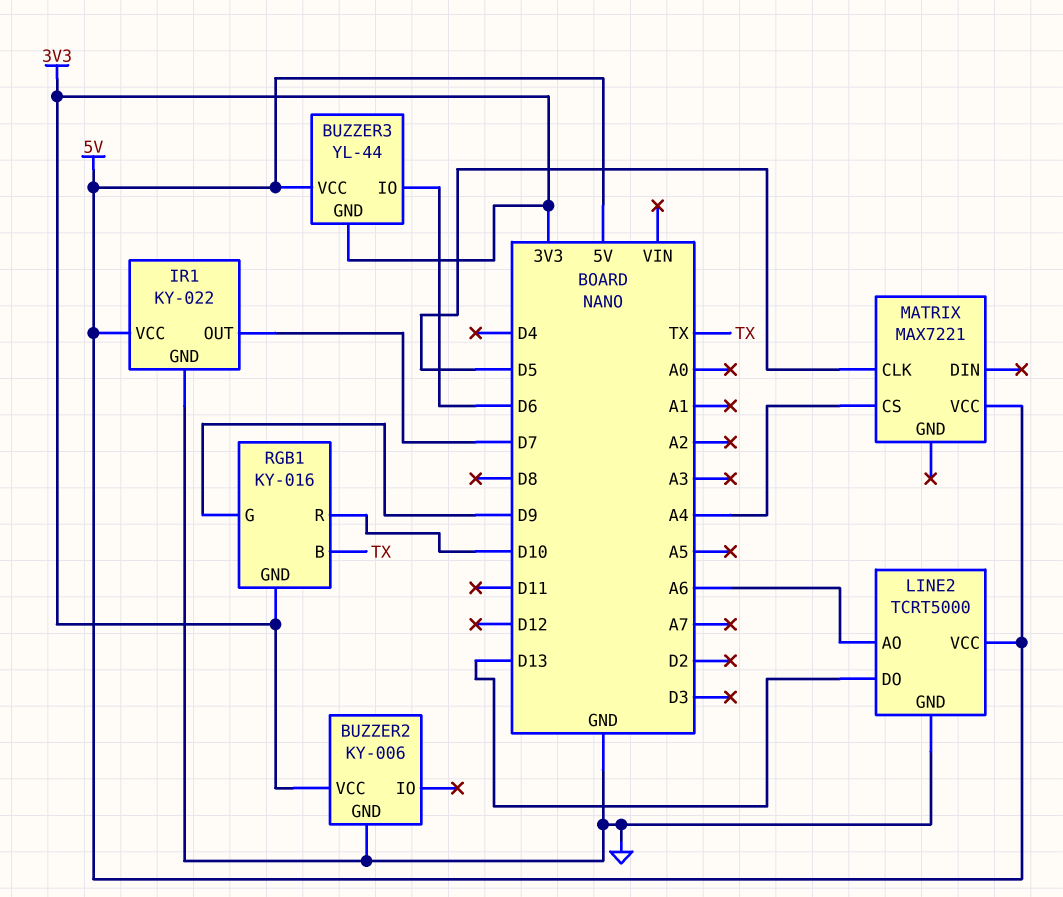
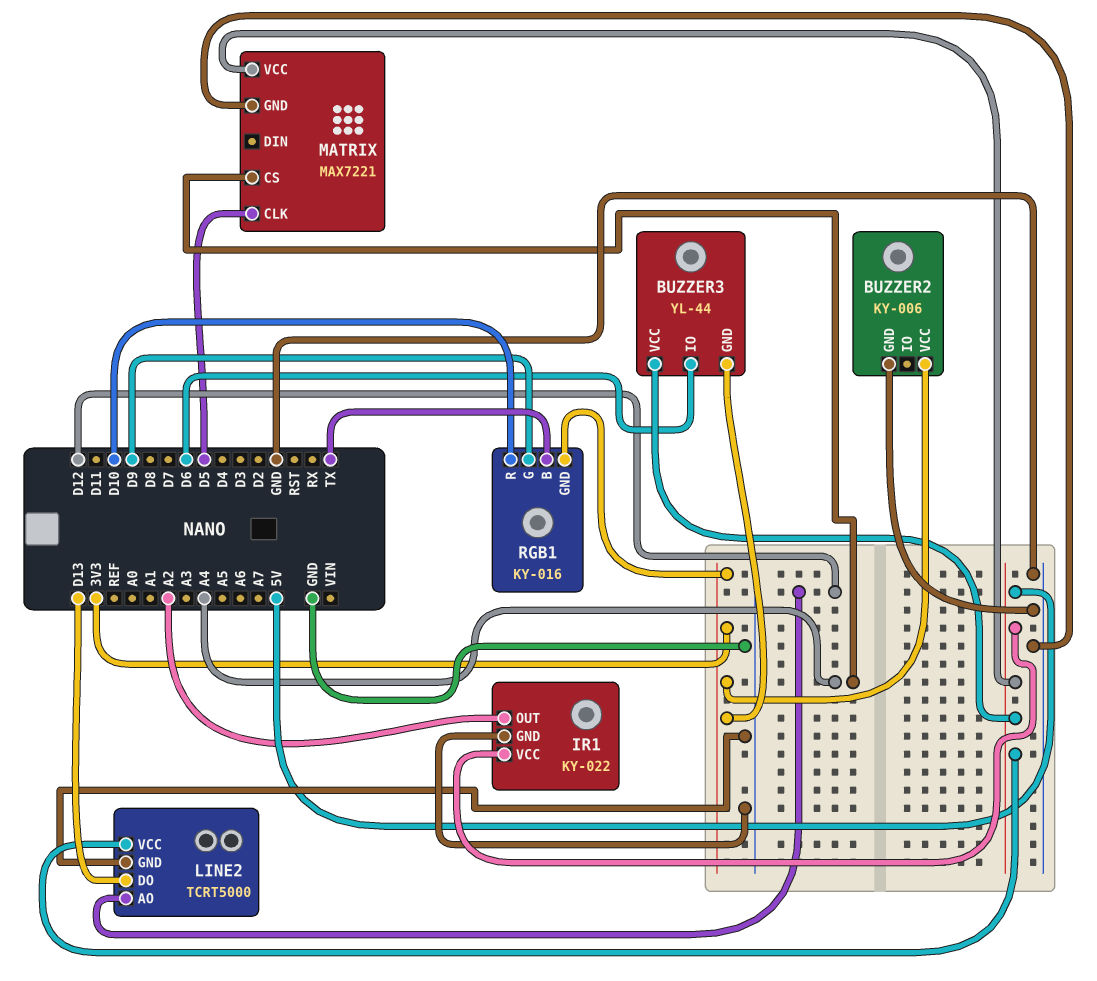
IR1 pin OUT: D7 -> A2
LINE2 pin AO: A6 -> D12
MATRIX pin GND: none -> GND

